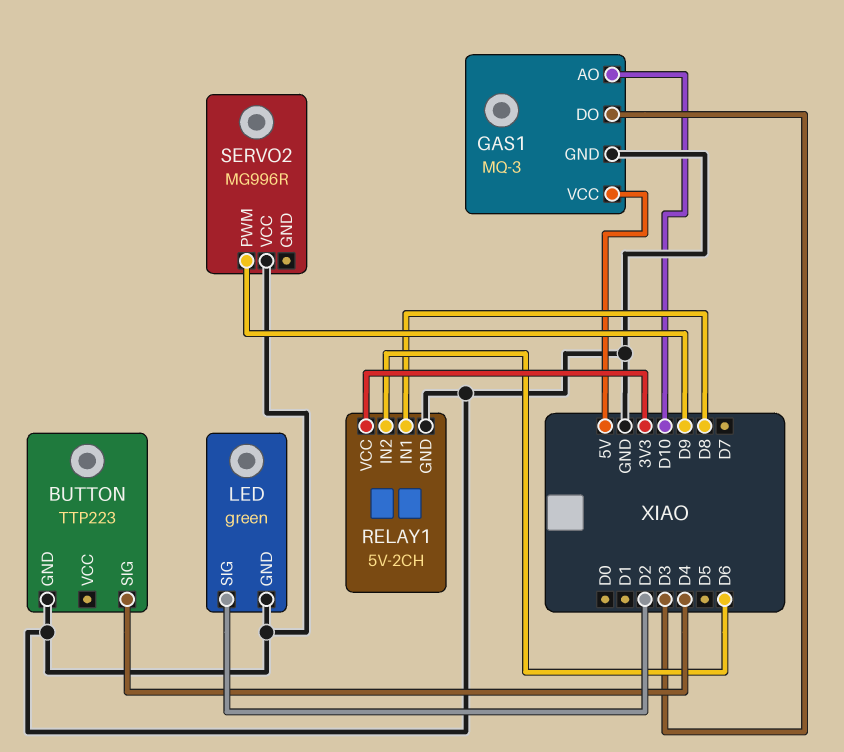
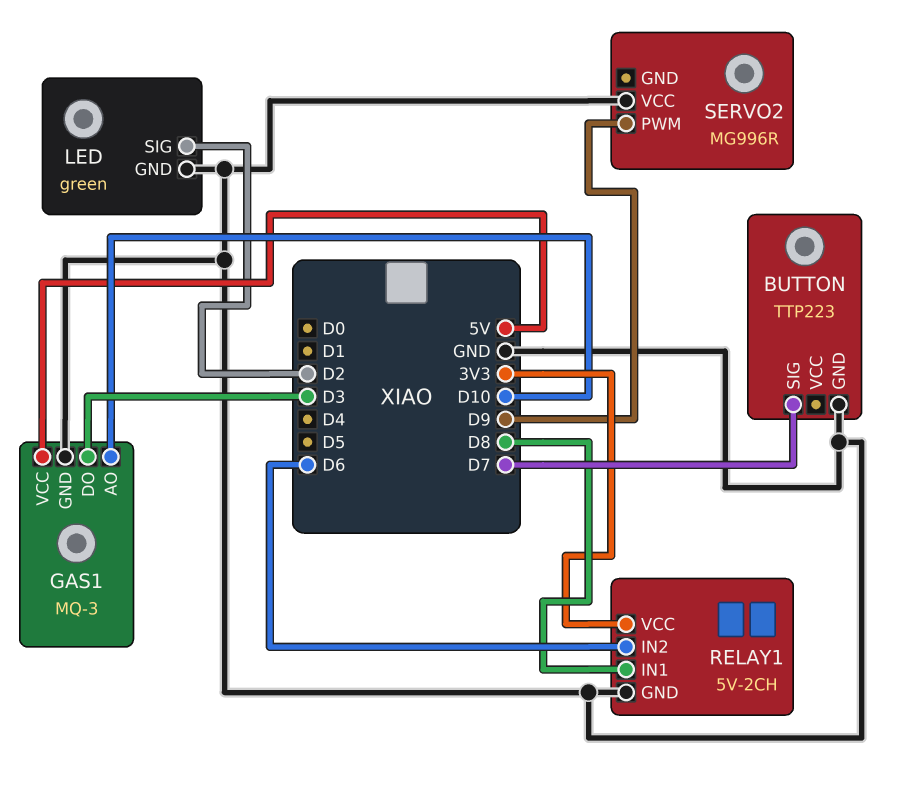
BUTTON pin SIG: D4 -> D7

